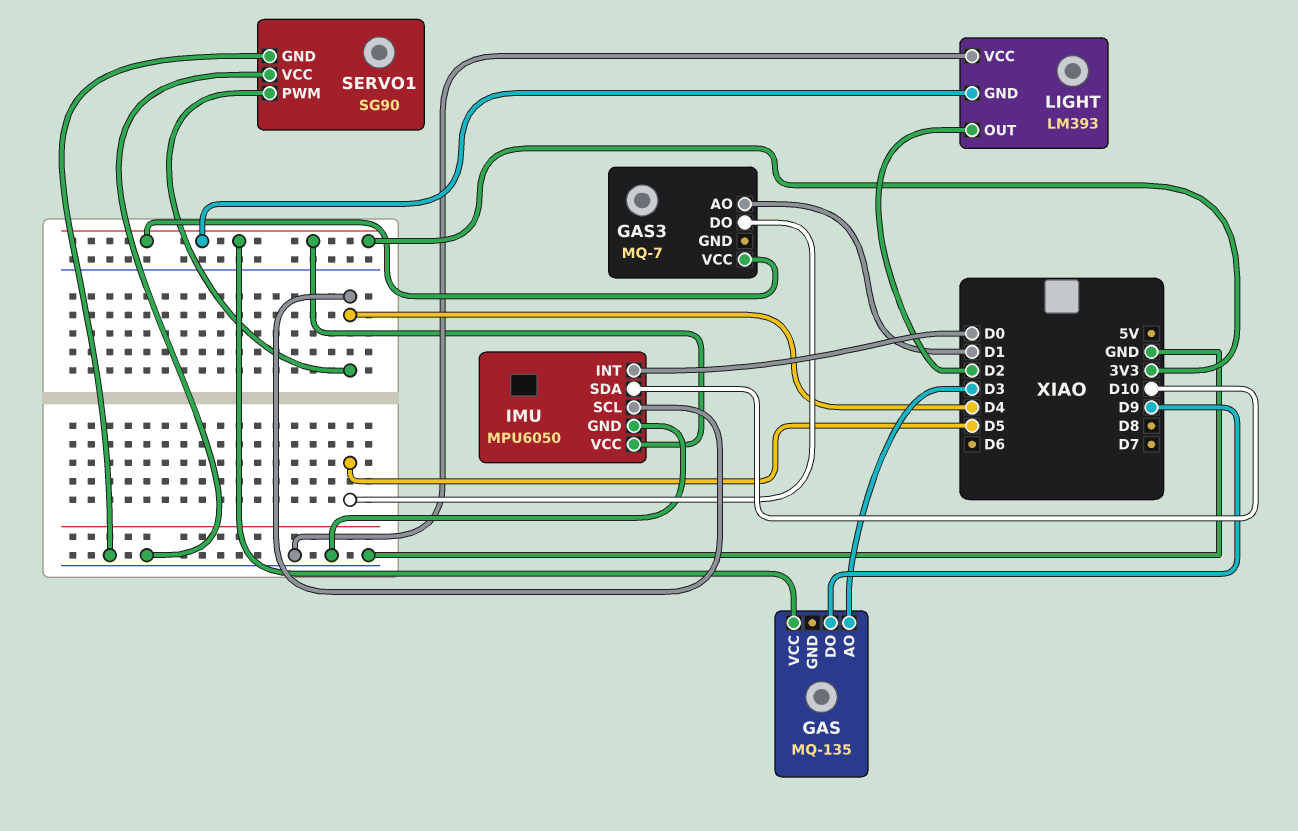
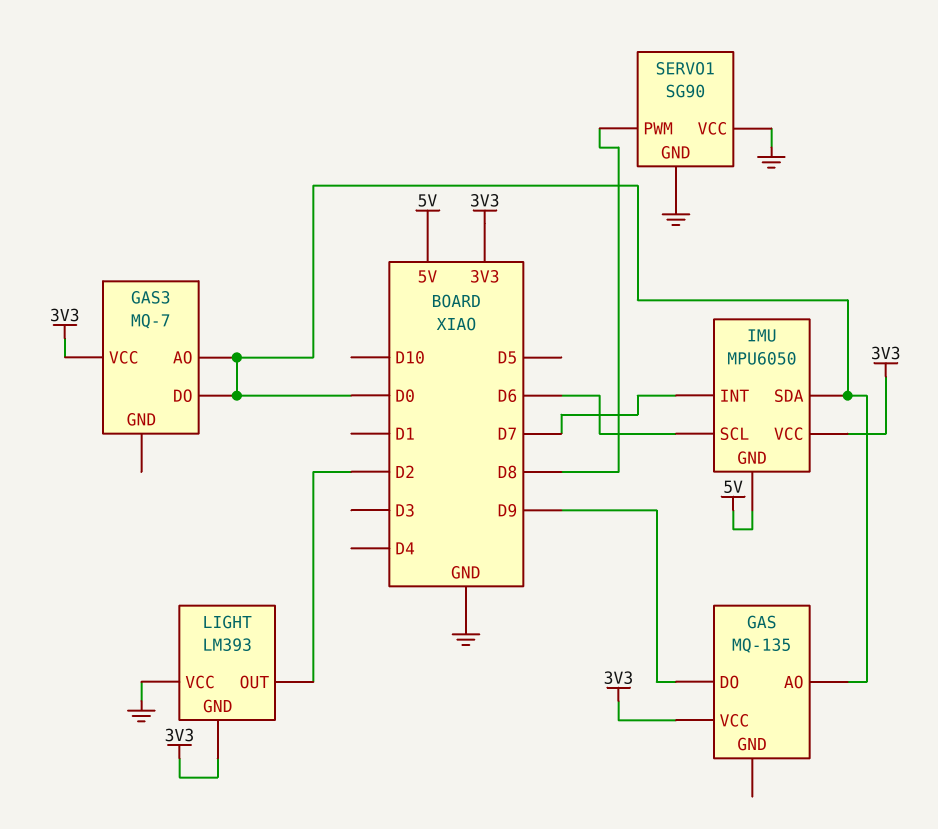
GAS pin AO: D3 -> D0
GAS3 pin AO: D1 -> D0
GAS3 pin DO: D5 -> D0
IMU pin GND: GND -> 5V
IMU pin INT: D0 -> D7
IMU pin SCL: D4 -> D6
IMU pin SDA: D10 -> D0
SERVO1 pin PWM: D4 -> D8

